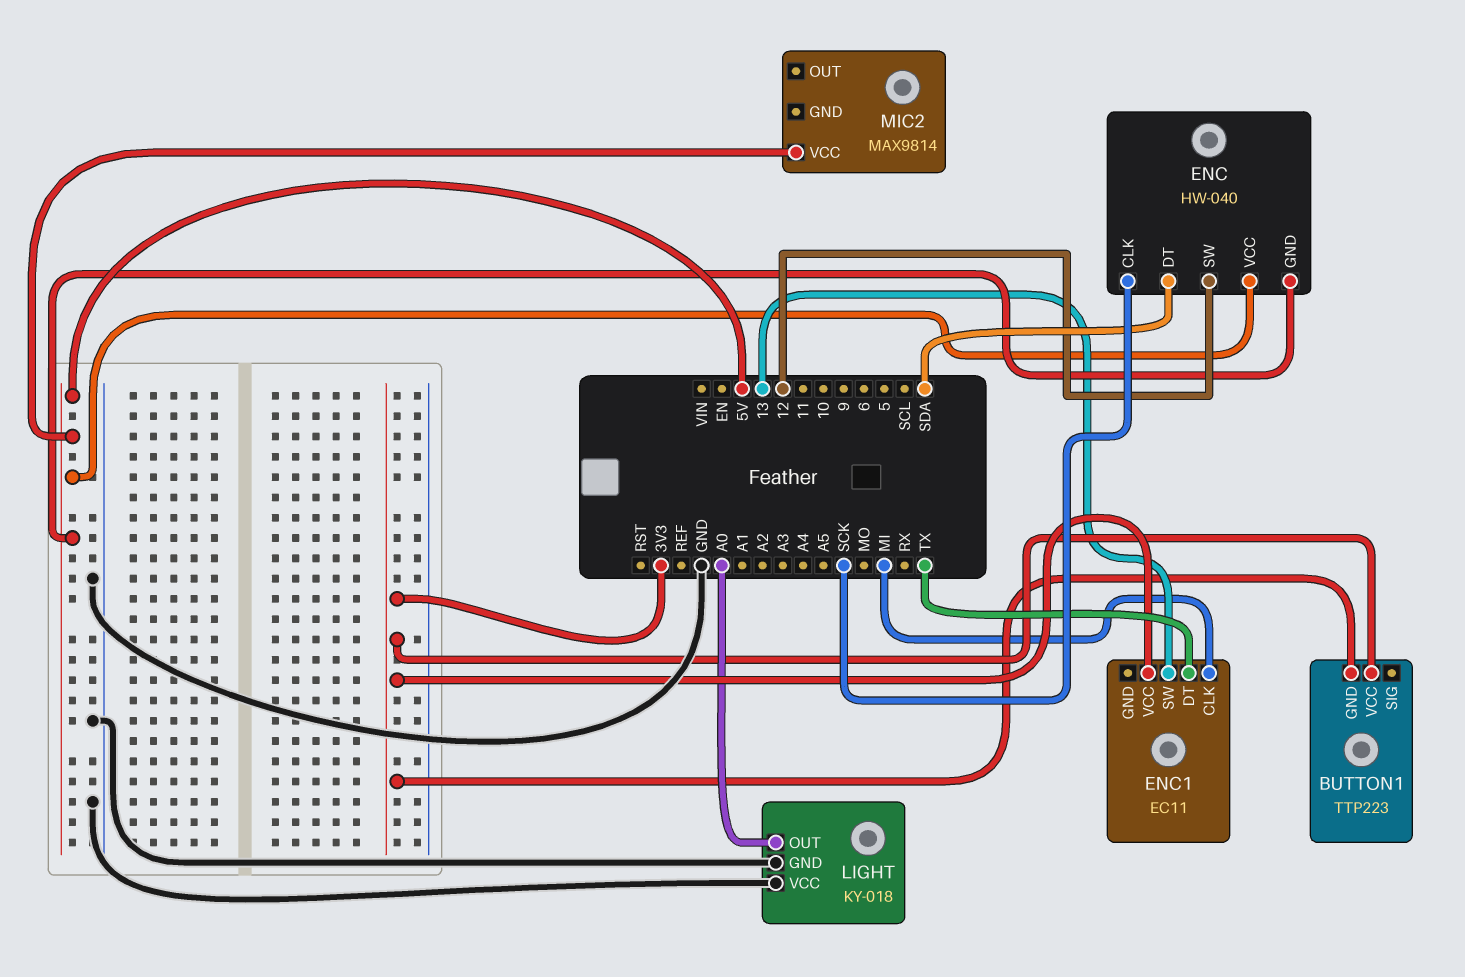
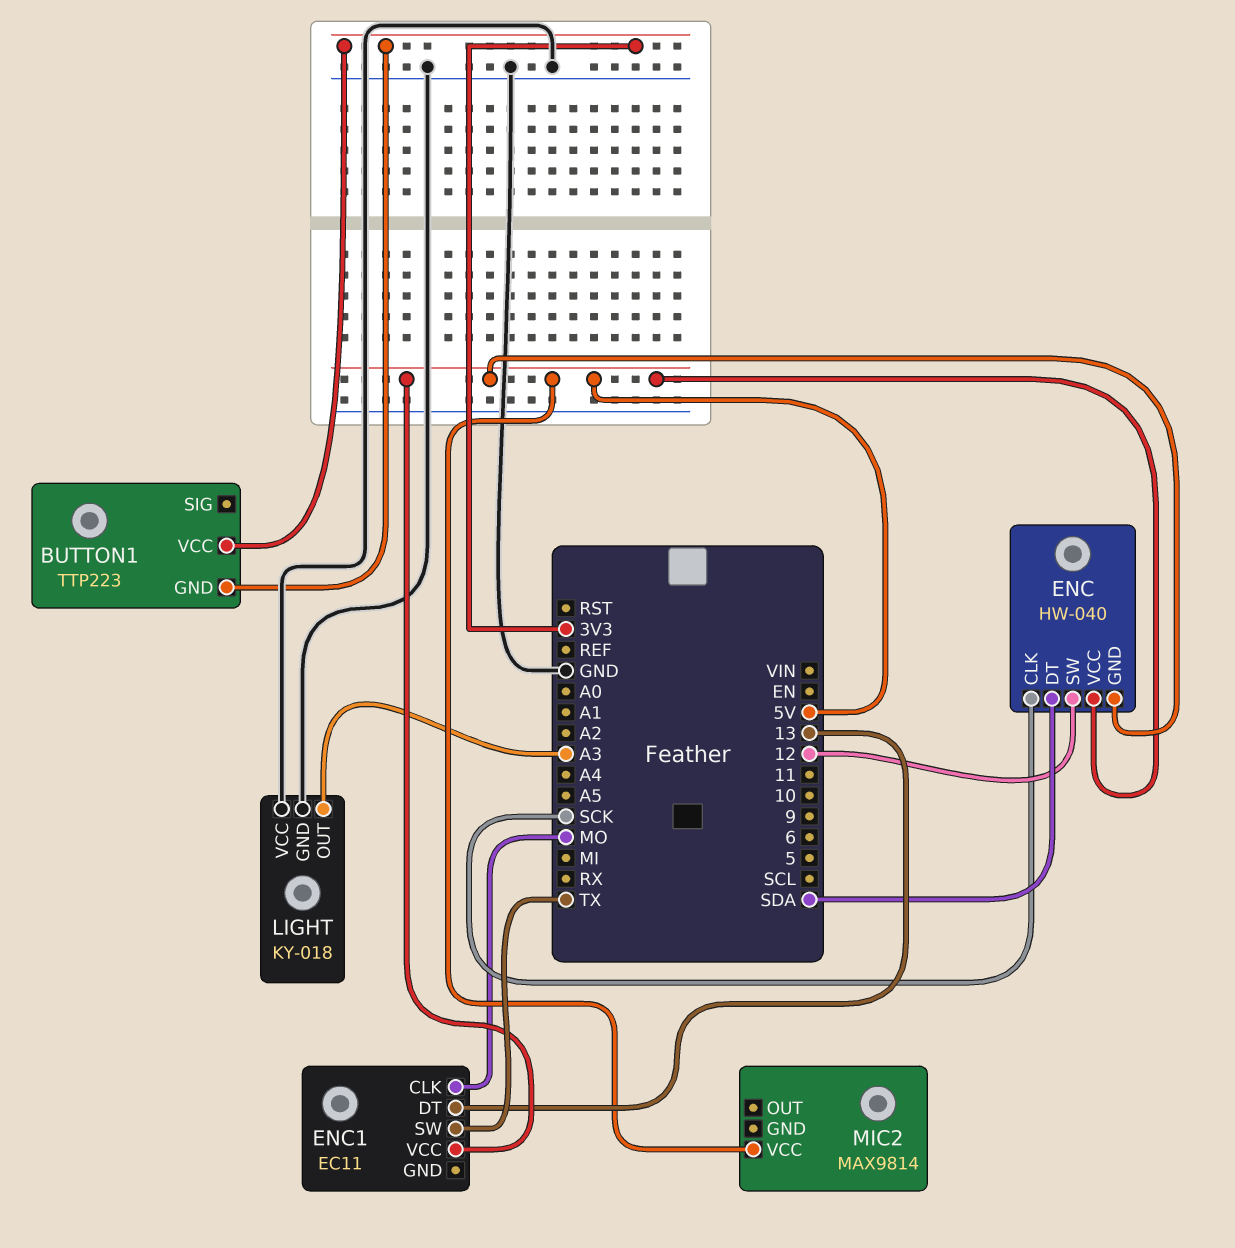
ENC1 pin CLK: MI -> MO
ENC1 pin DT: TX -> 13
ENC1 pin SW: 13 -> TX
ENC1 pin VCC: 3V3 -> 5V
LIGHT pin OUT: A0 -> A3

